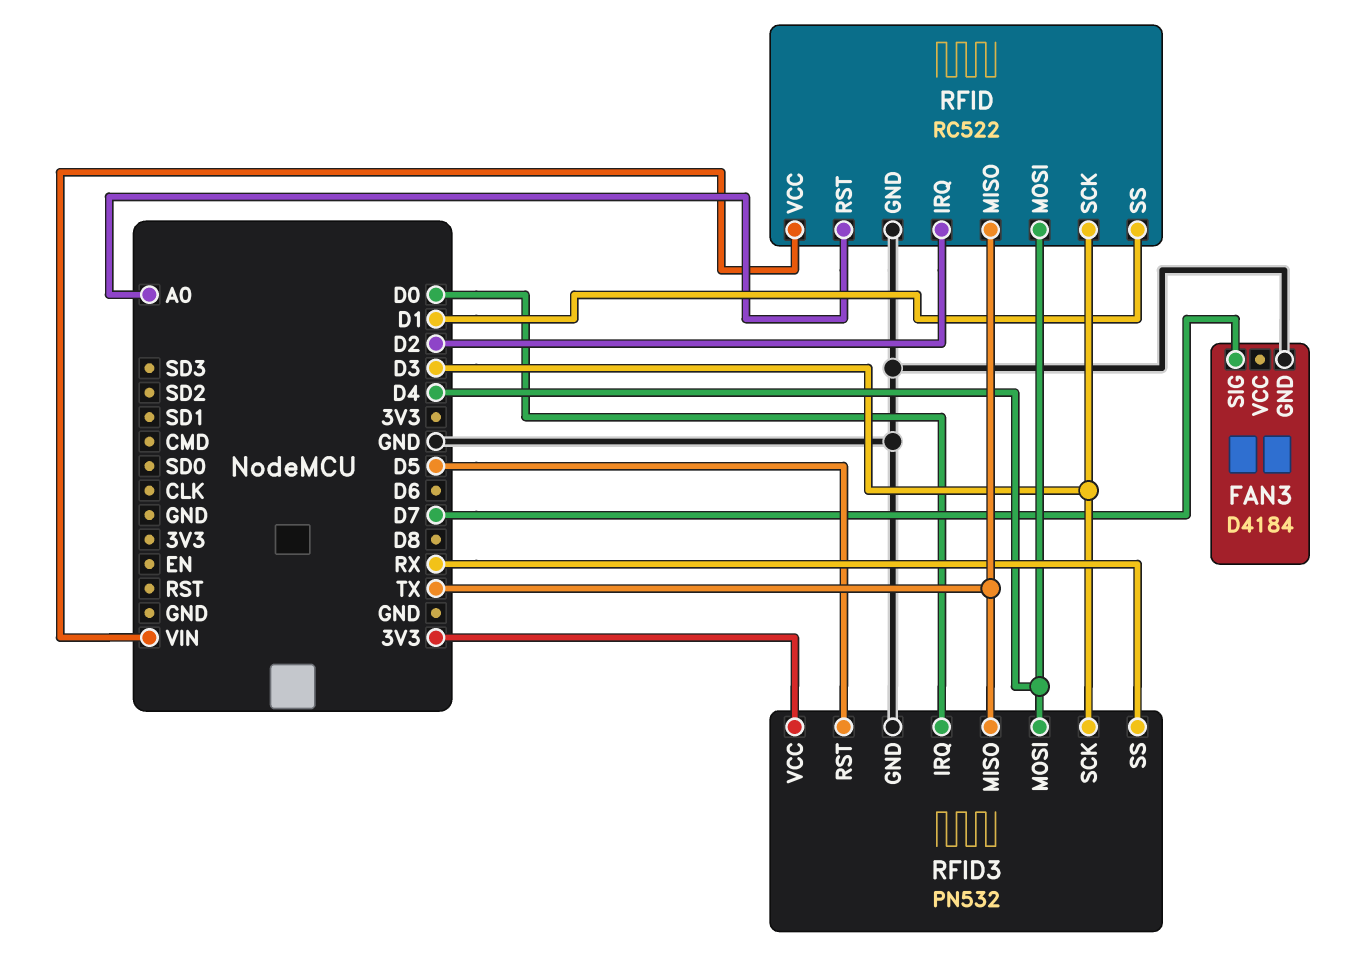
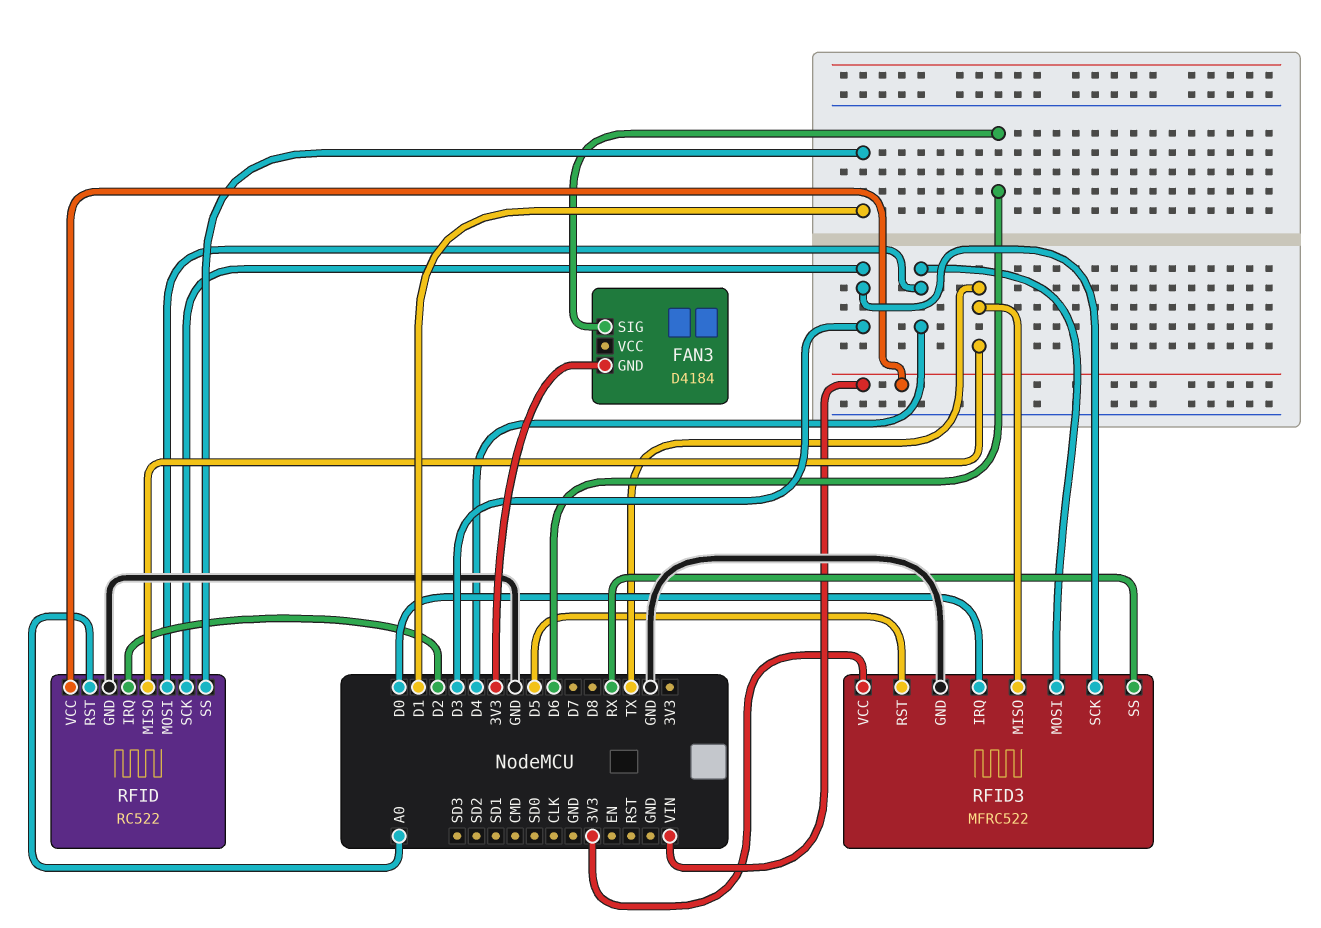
FAN3 pin GND: GND -> 3V3
FAN3 pin SIG: D7 -> D6
RFID3: PN532 -> MFRC522

